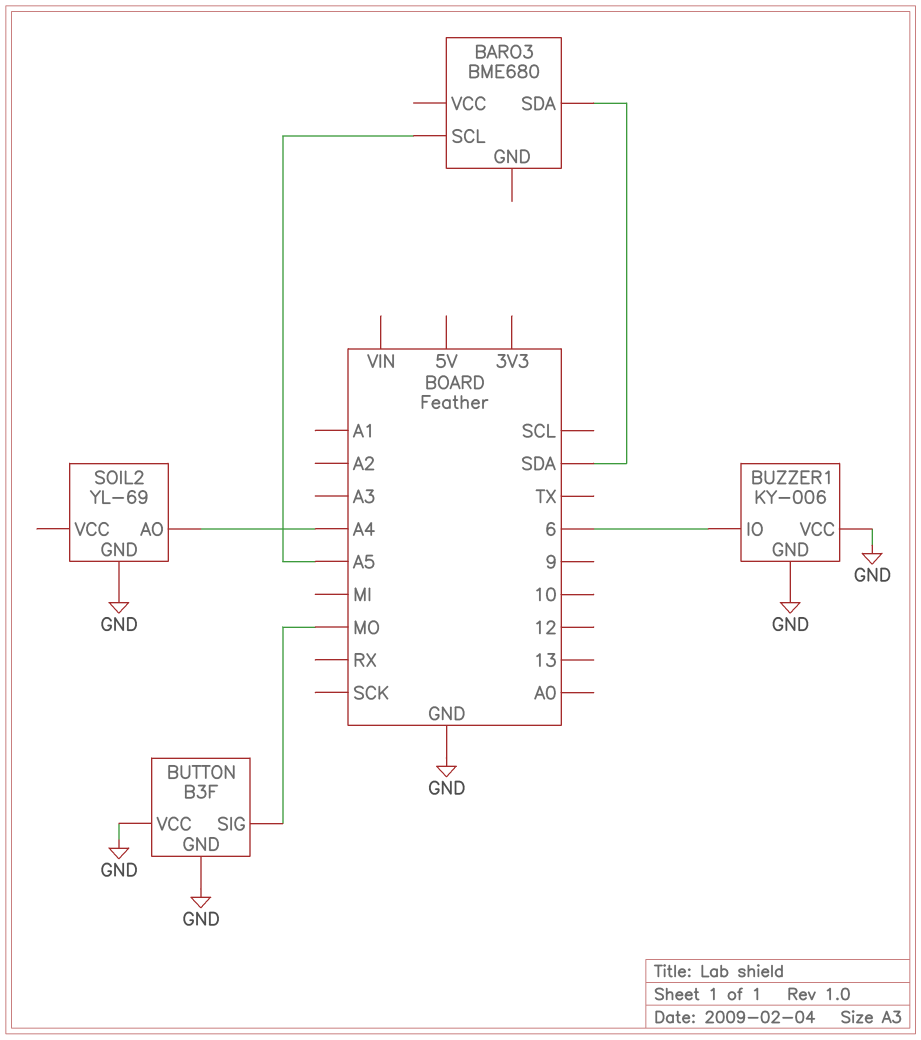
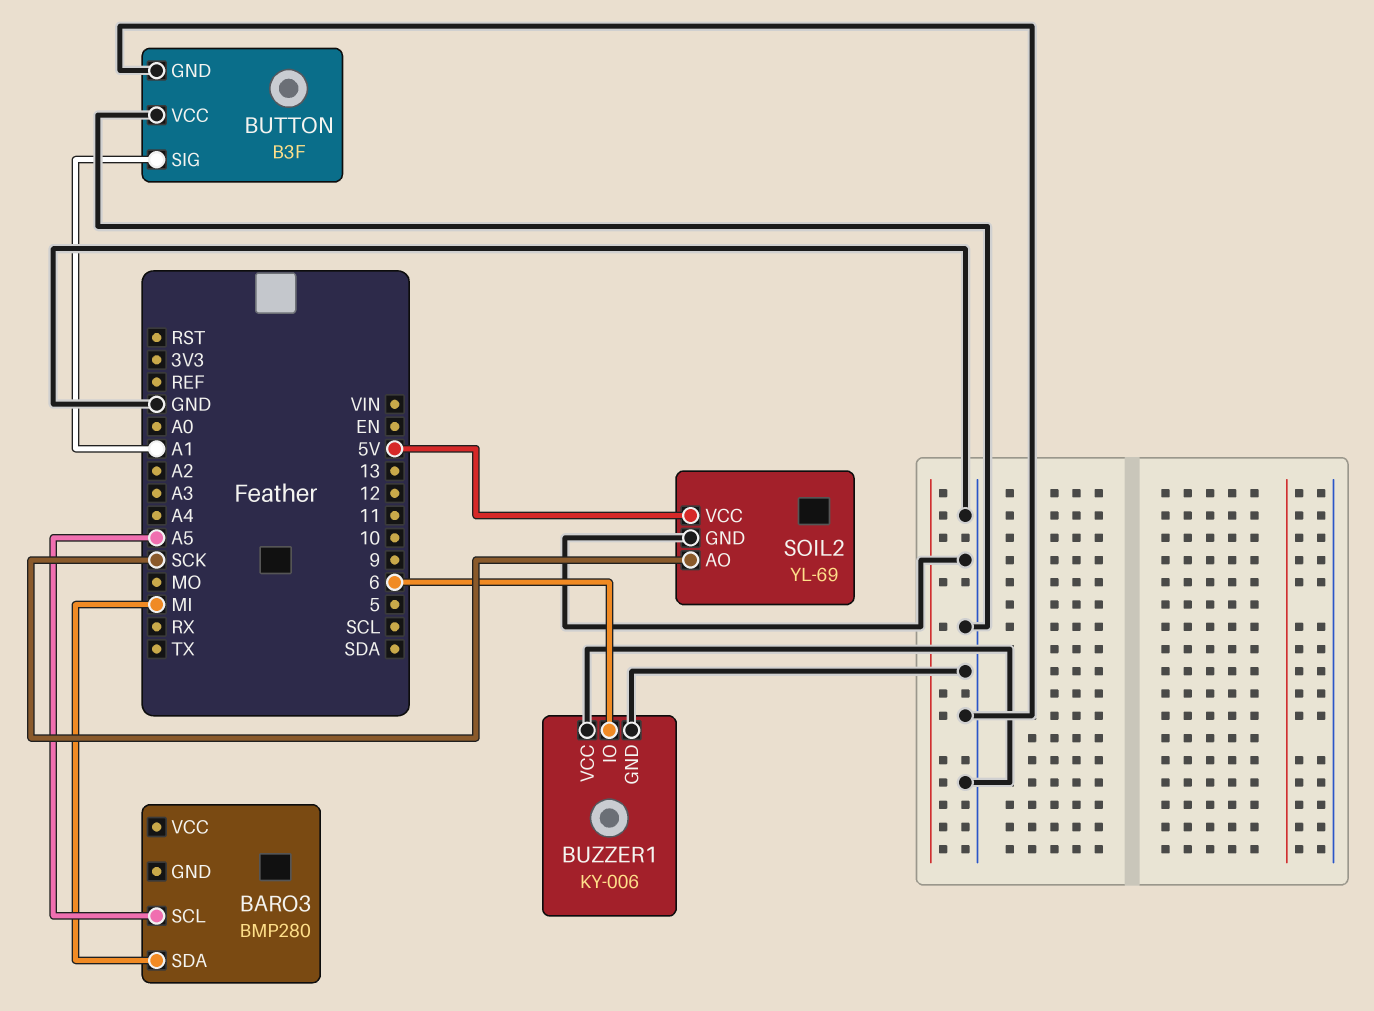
BARO3: BME680 -> BMP280
BARO3 pin SDA: SDA -> MI
BUTTON pin SIG: MO -> A1
SOIL2 pin AO: A4 -> SCK
SOIL2 pin VCC: none -> 5V

